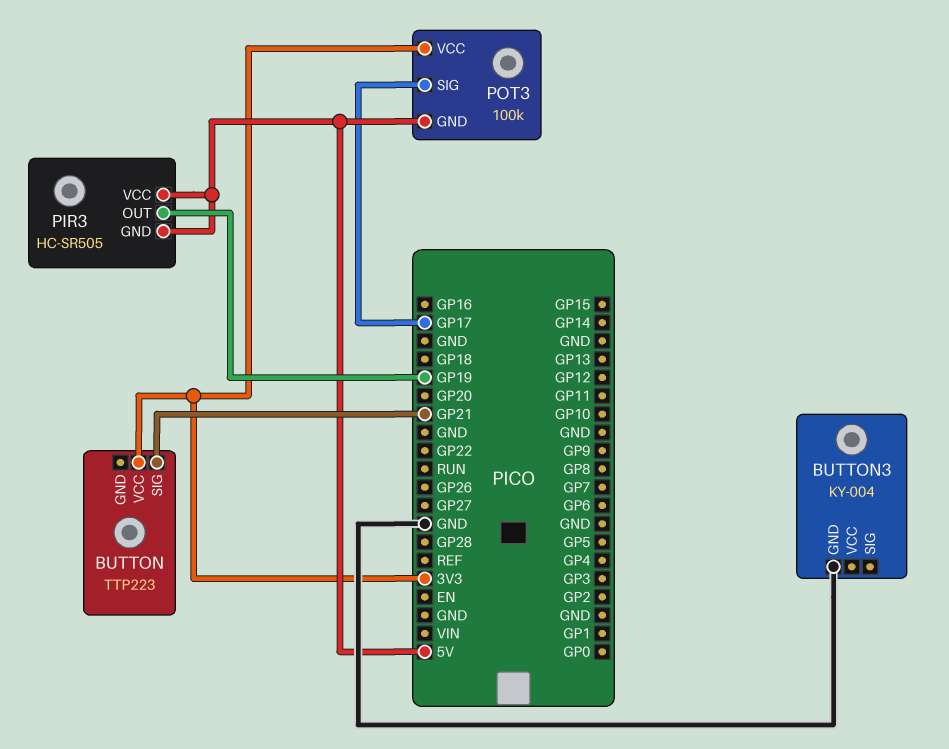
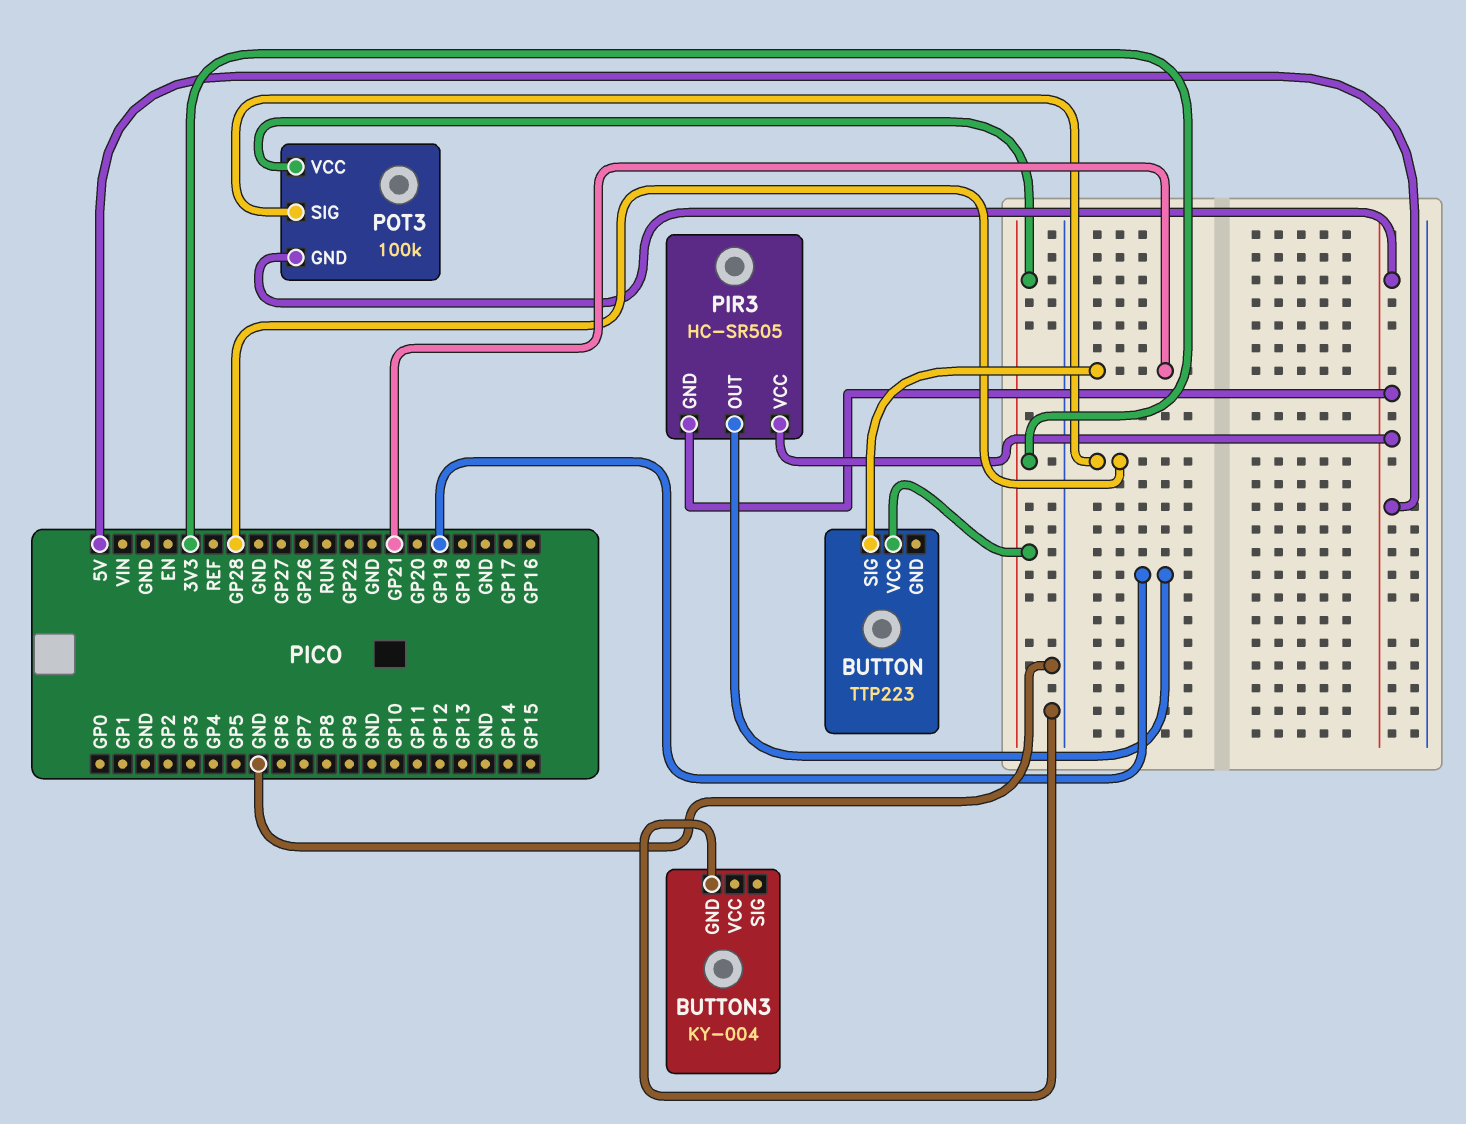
POT3 pin SIG: GP17 -> GP28

